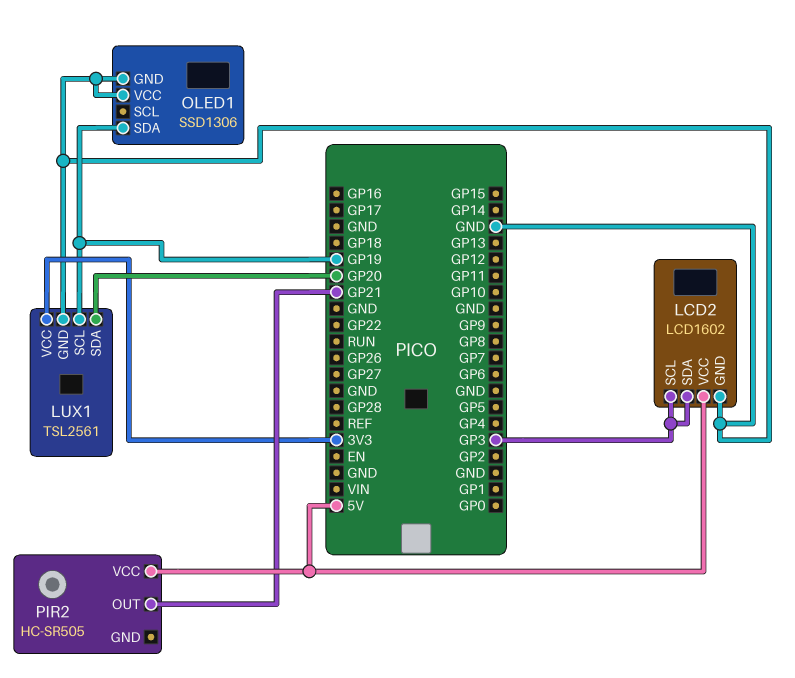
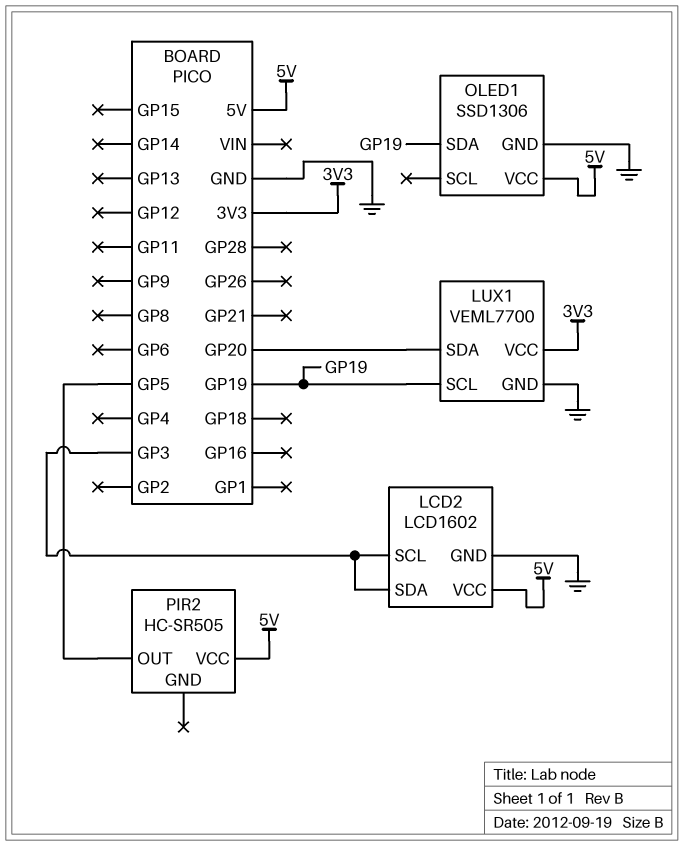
LUX1: TSL2561 -> VEML7700
OLED1 pin VCC: GND -> 5V
PIR2 pin OUT: GP21 -> GP5

